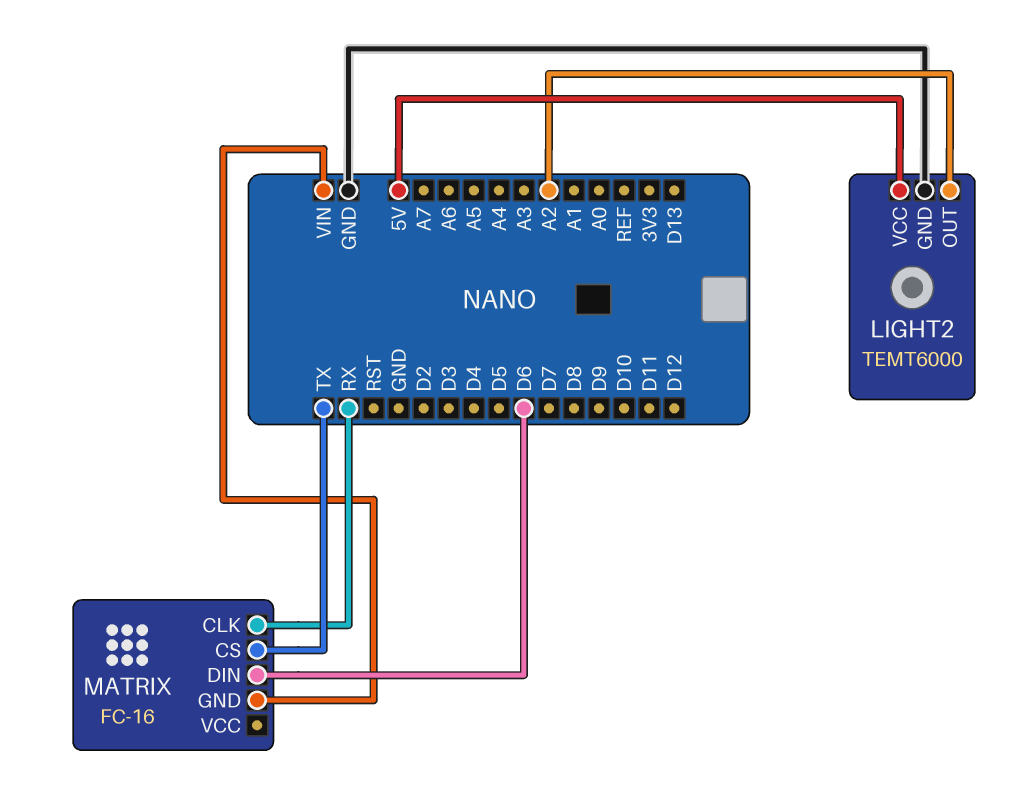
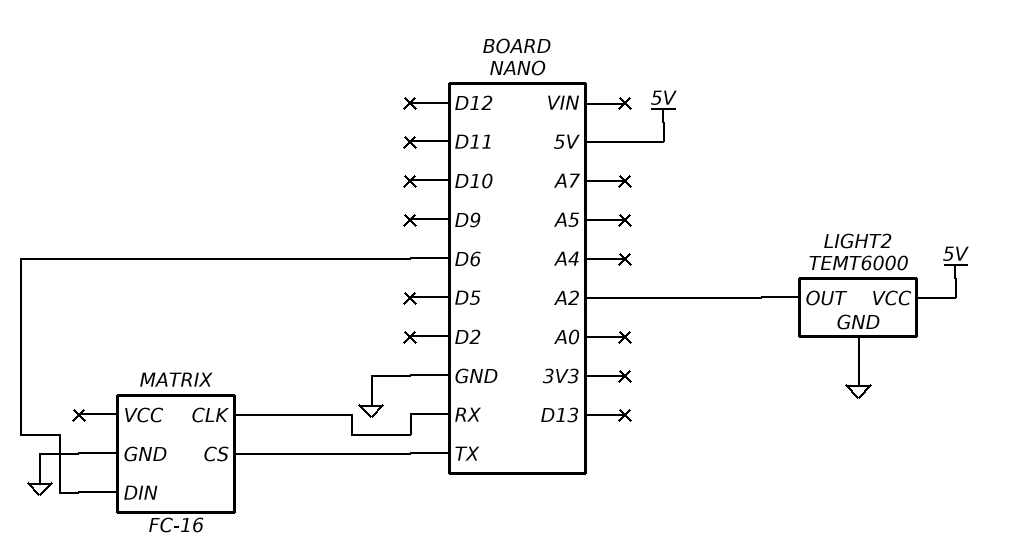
MATRIX pin GND: VIN -> GND

